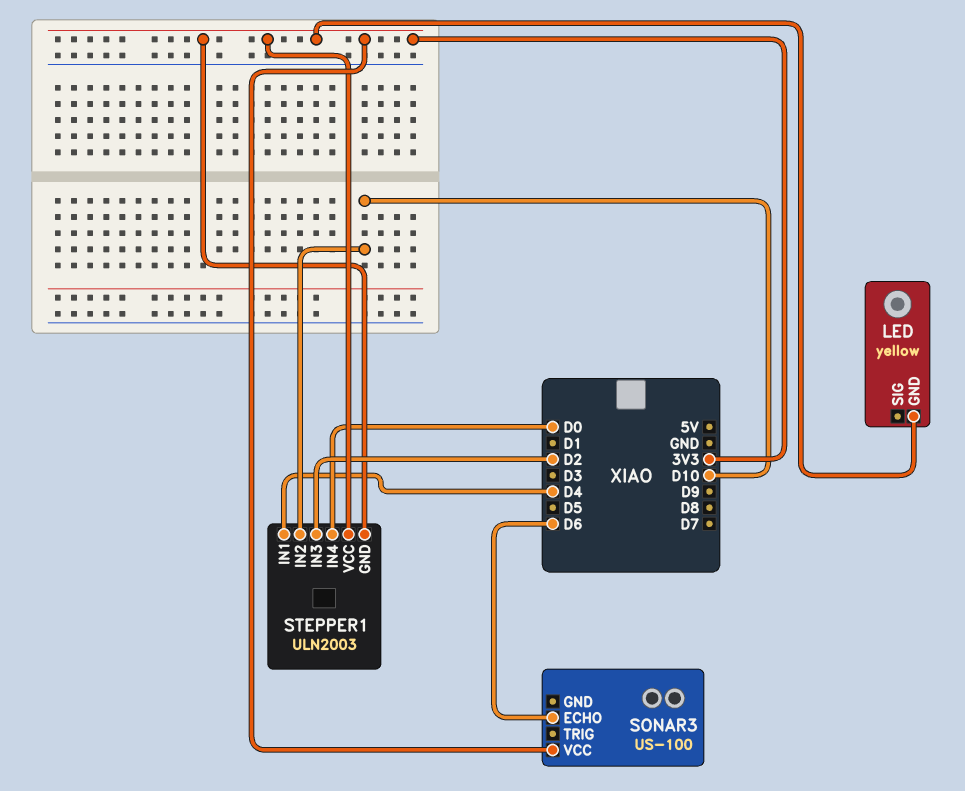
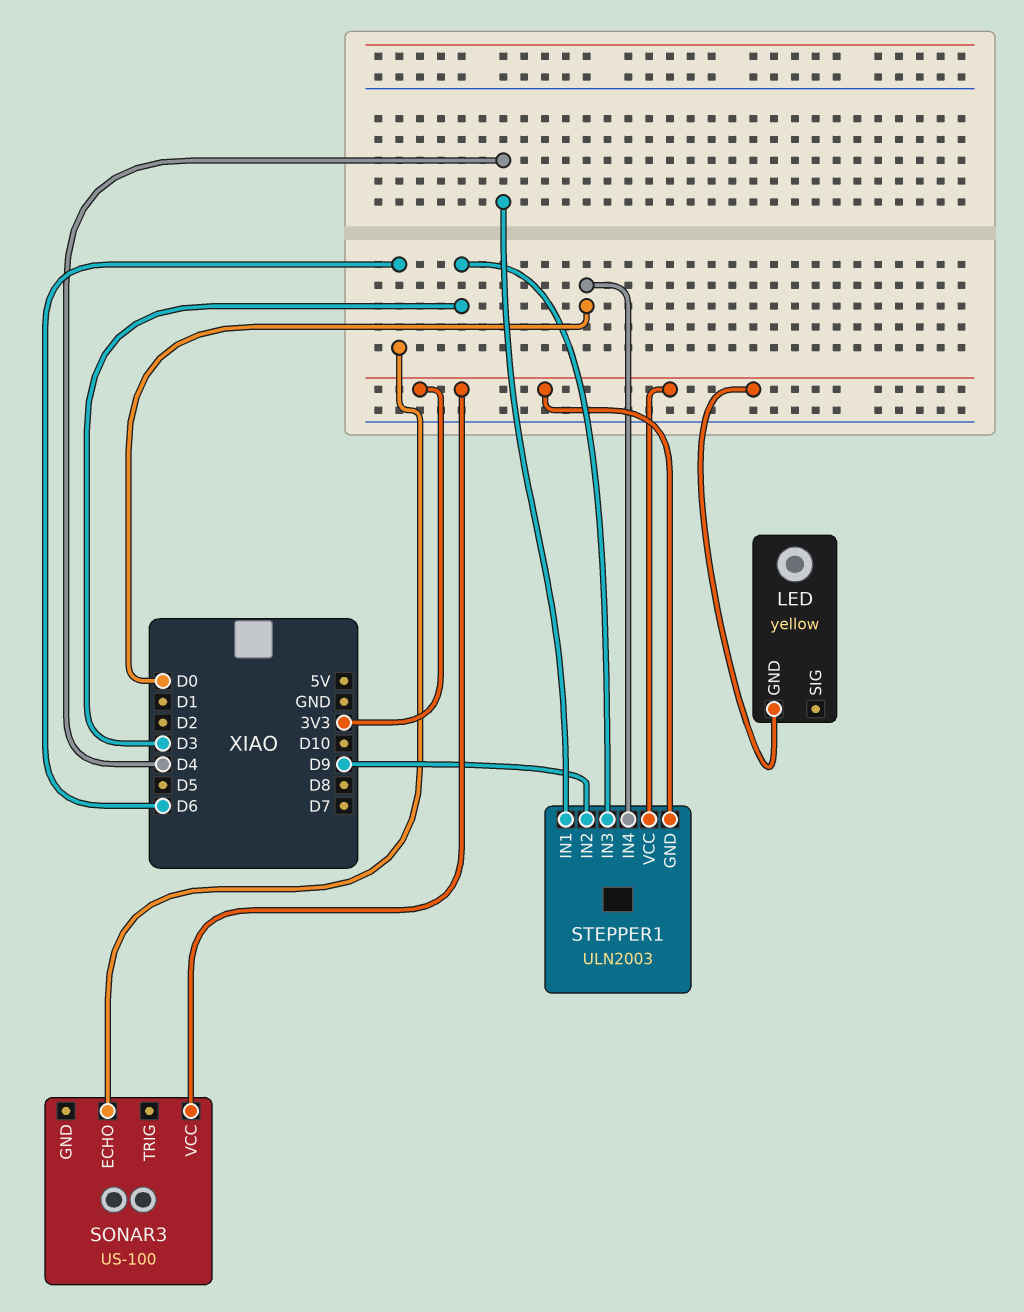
STEPPER1 pin IN2: D10 -> D9
STEPPER1 pin IN3: D2 -> D3

